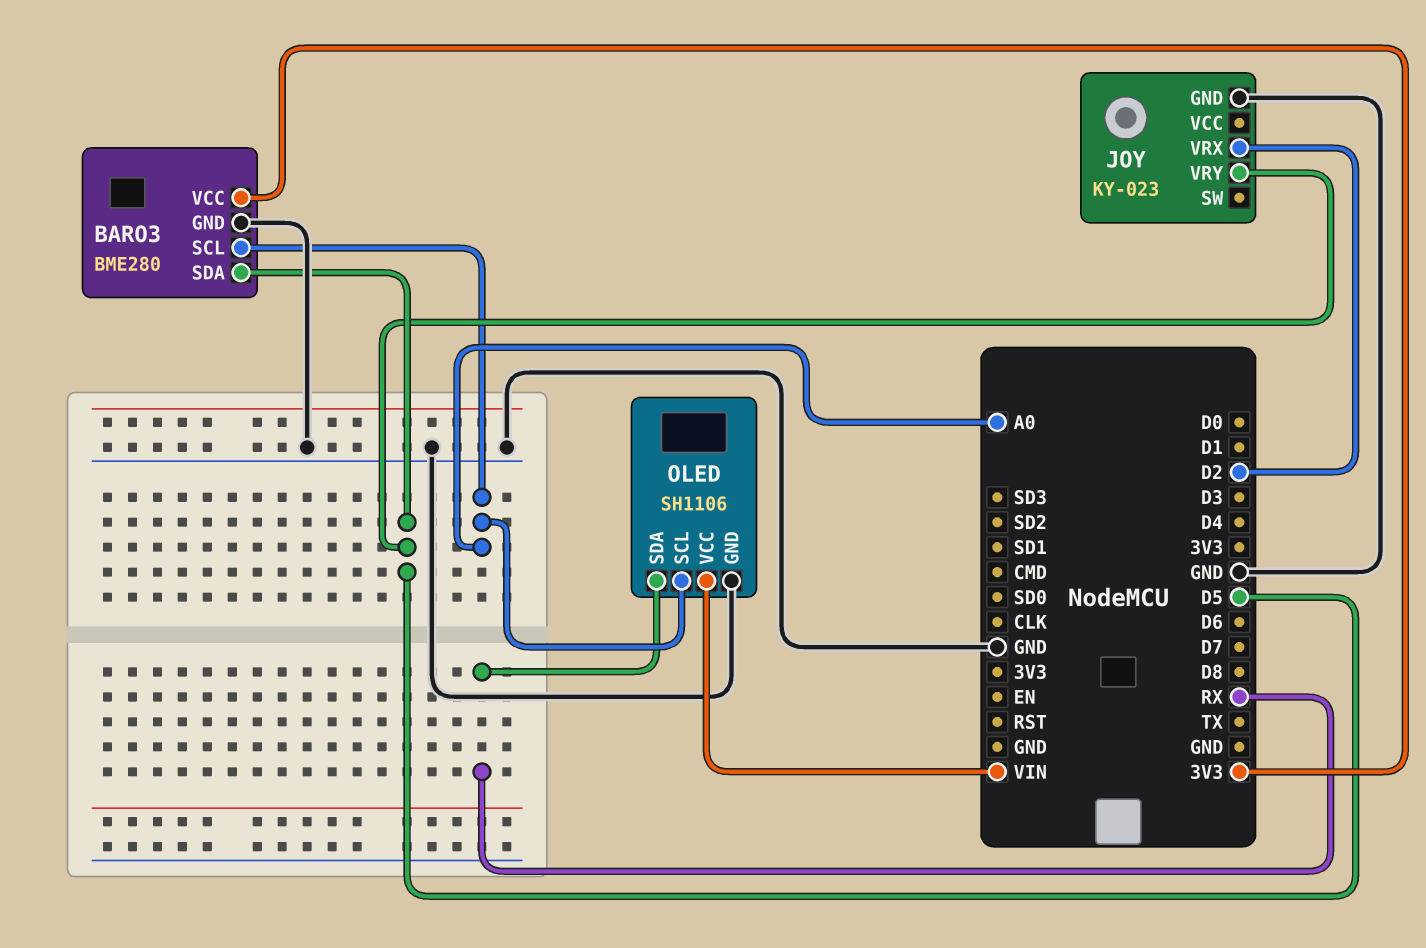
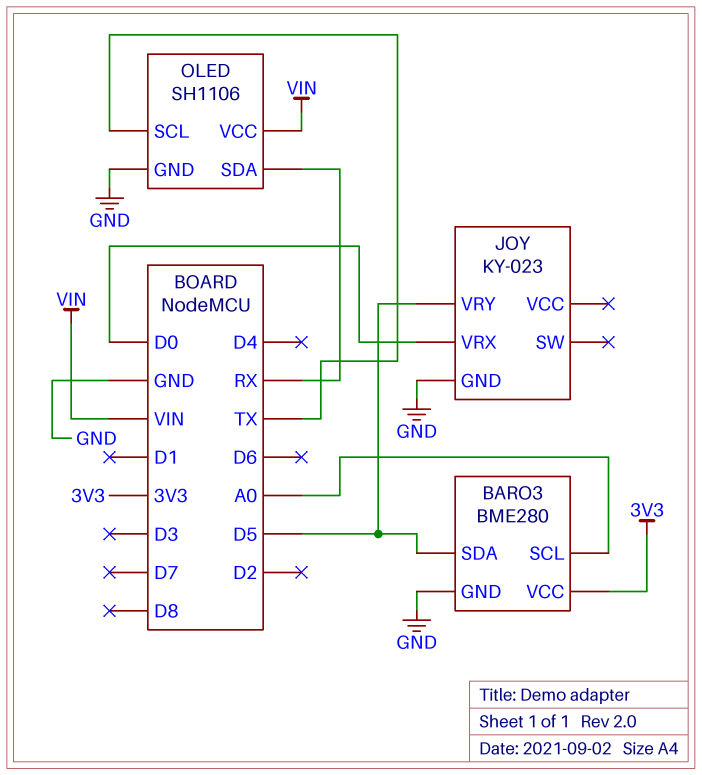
JOY pin VRX: D2 -> D0
OLED pin SCL: A0 -> TX

